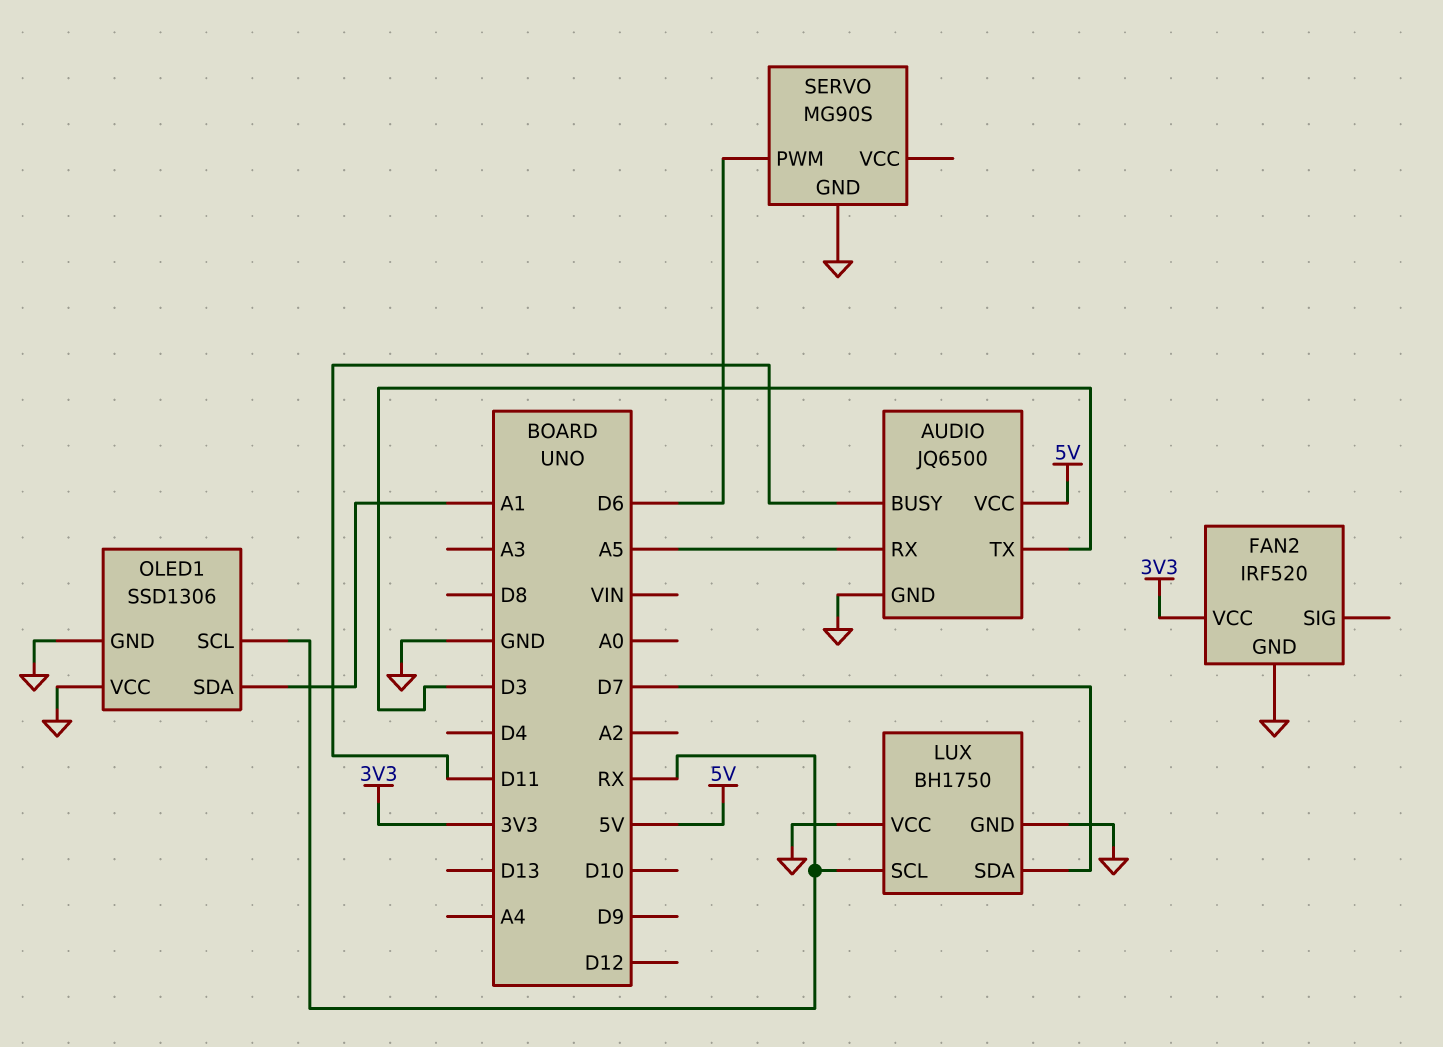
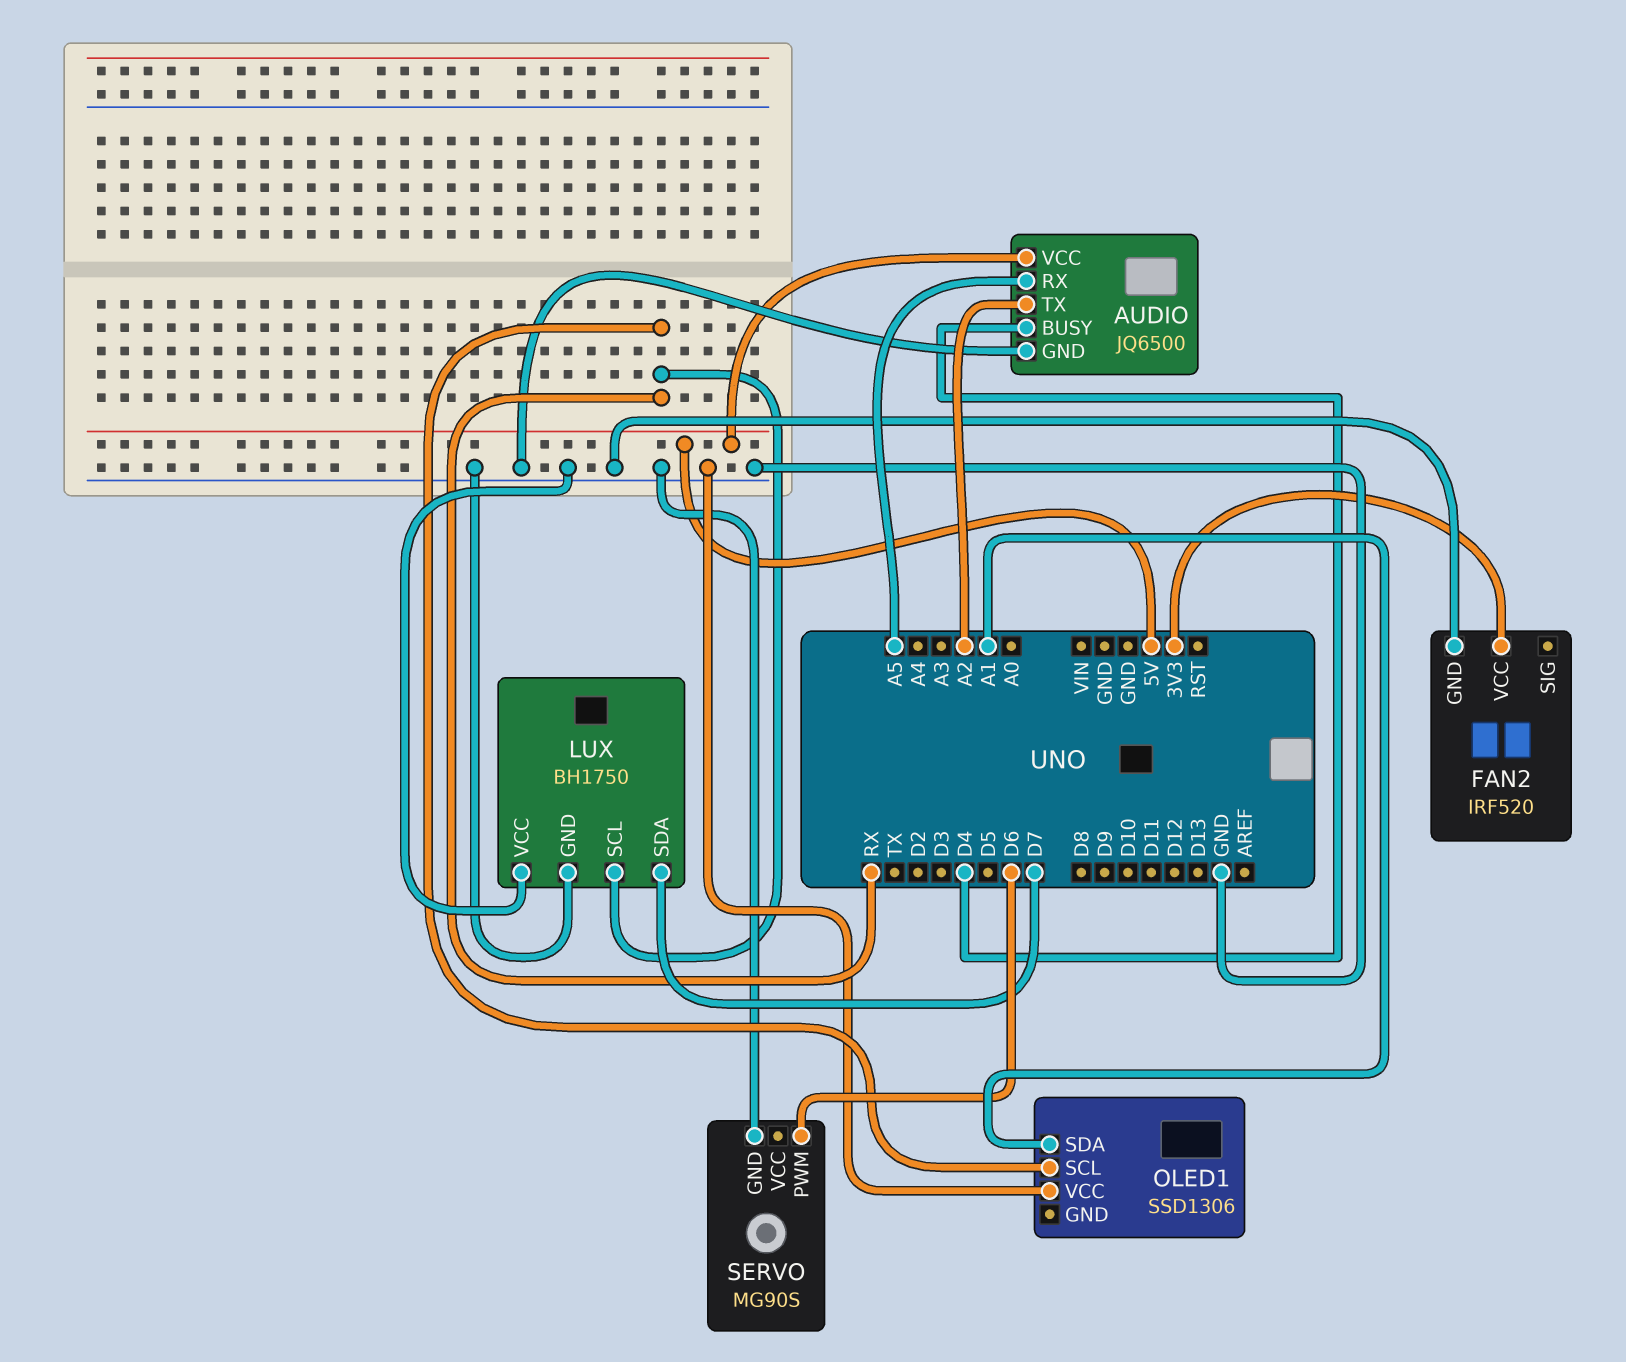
AUDIO pin BUSY: D11 -> D4
AUDIO pin TX: D3 -> A2
OLED1 pin GND: GND -> none

